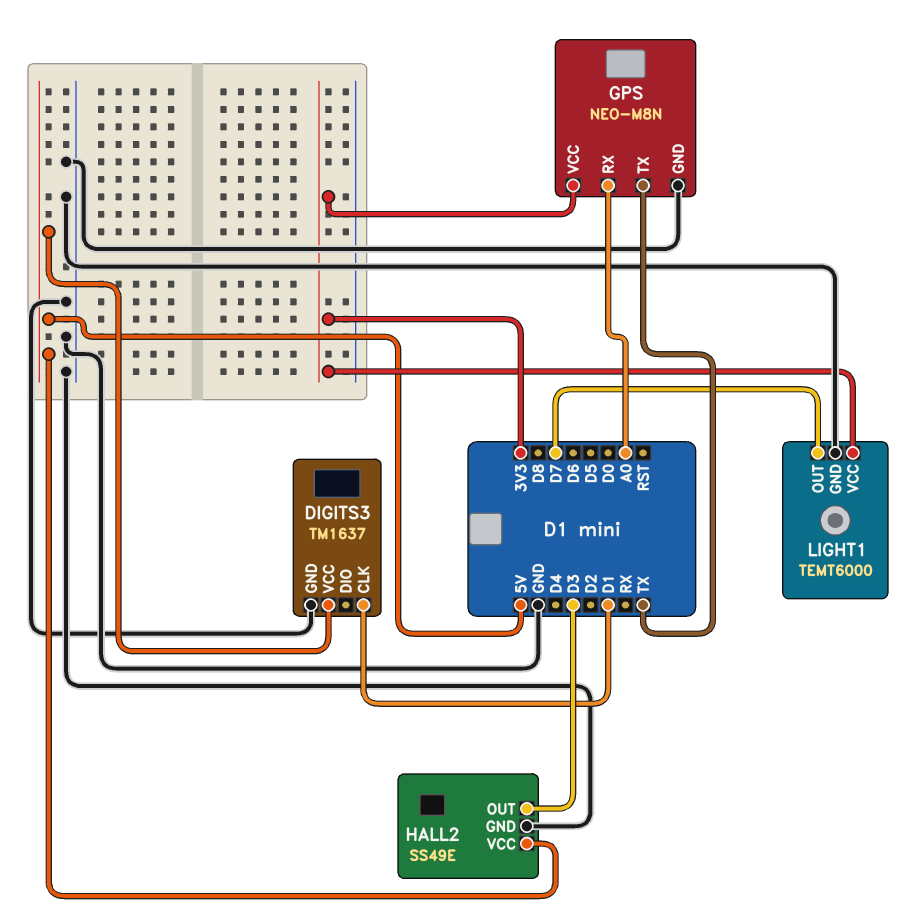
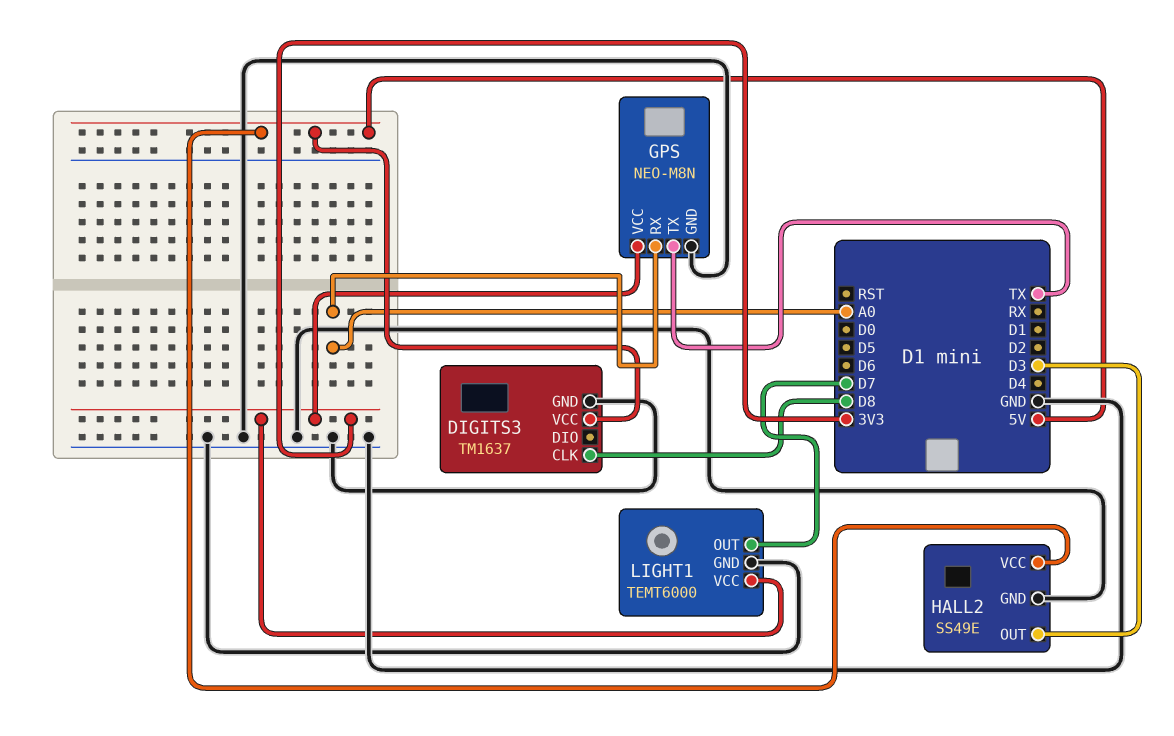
DIGITS3 pin CLK: D1 -> D8

